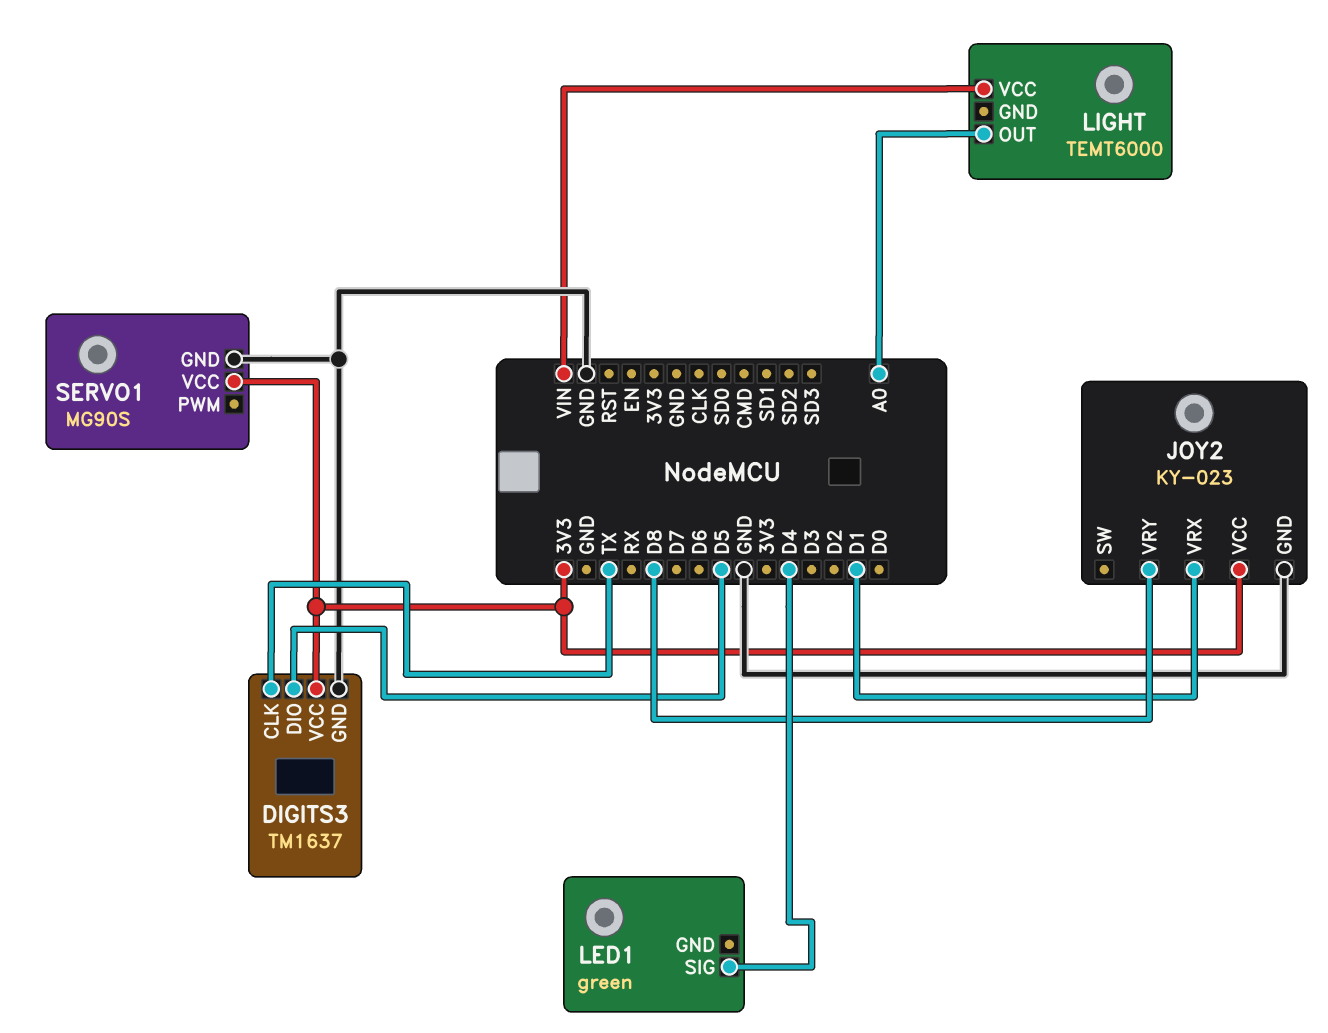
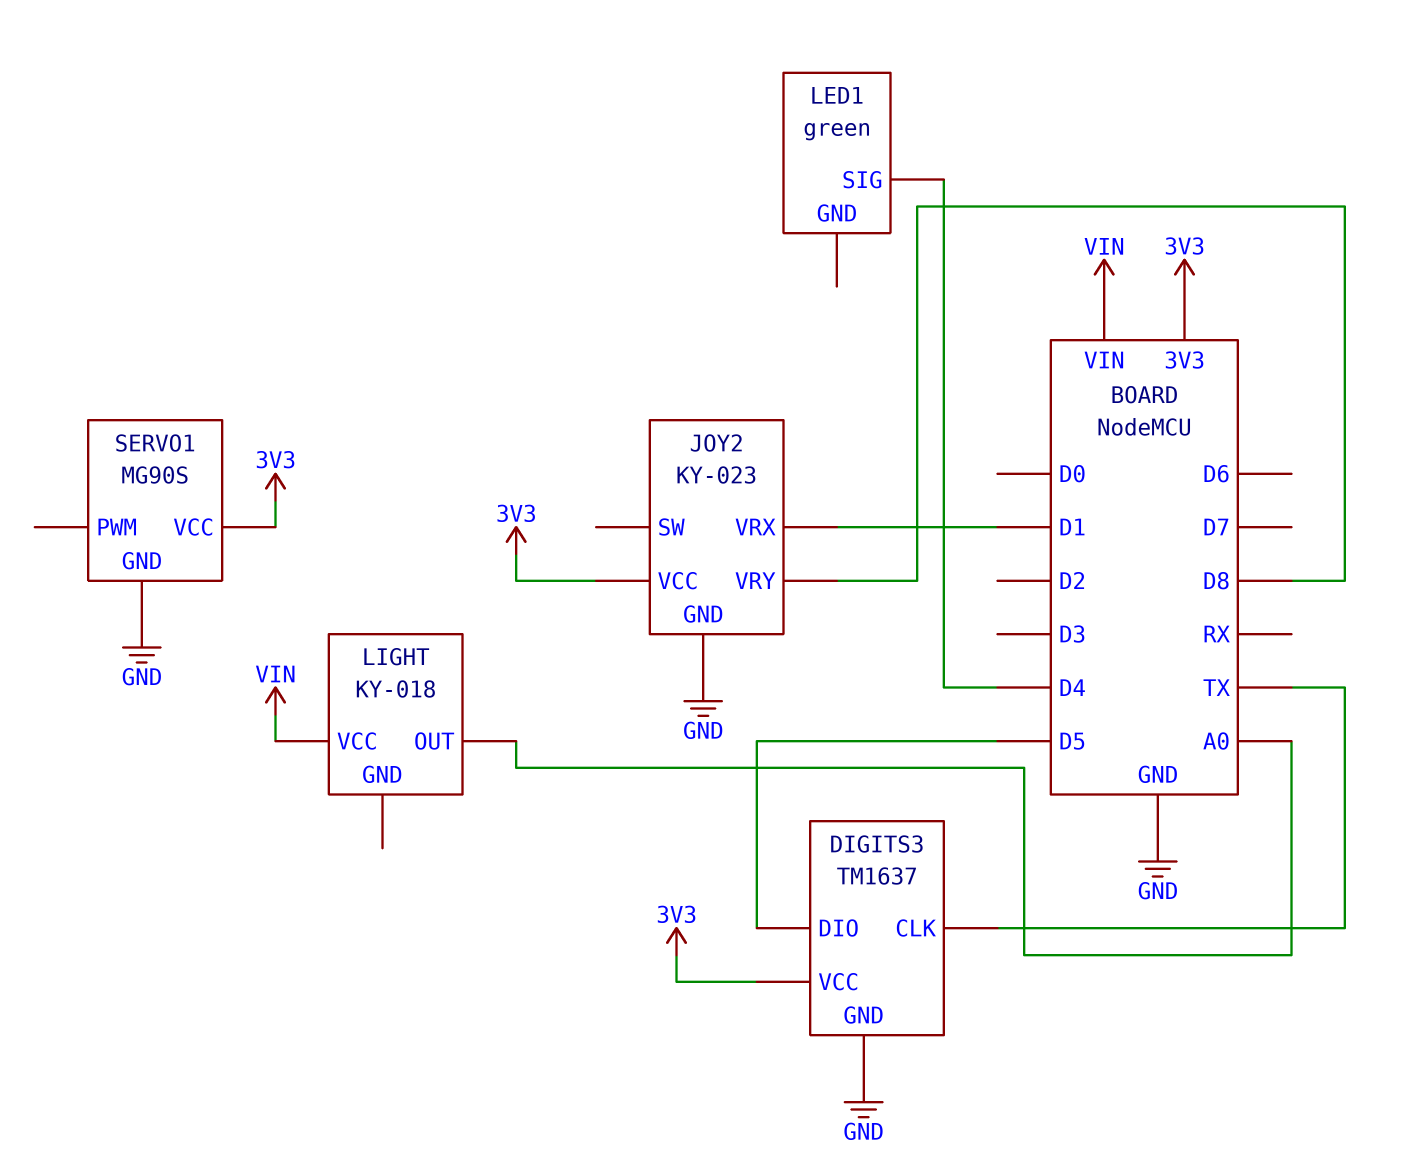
LIGHT: TEMT6000 -> KY-018

